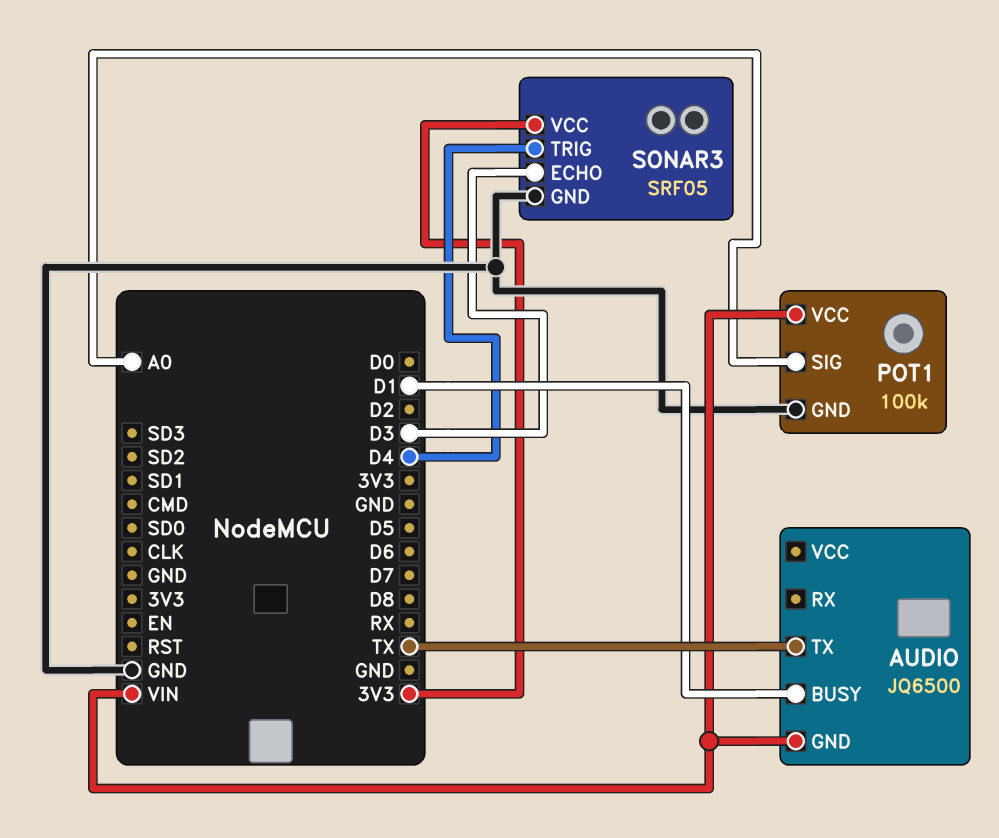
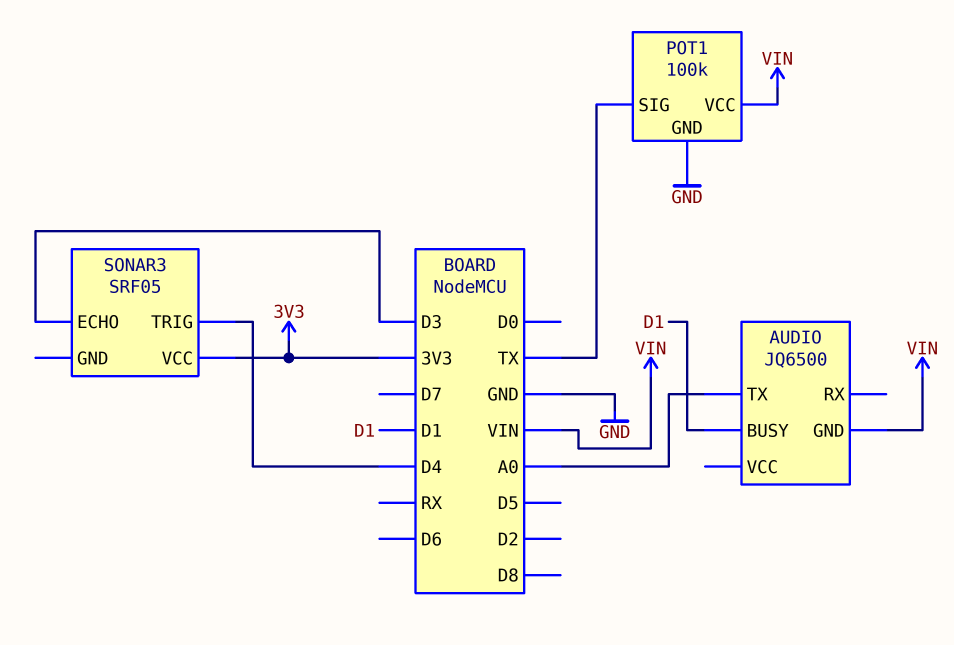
AUDIO pin TX: TX -> A0
POT1 pin SIG: A0 -> TX
SONAR3 pin GND: GND -> none

